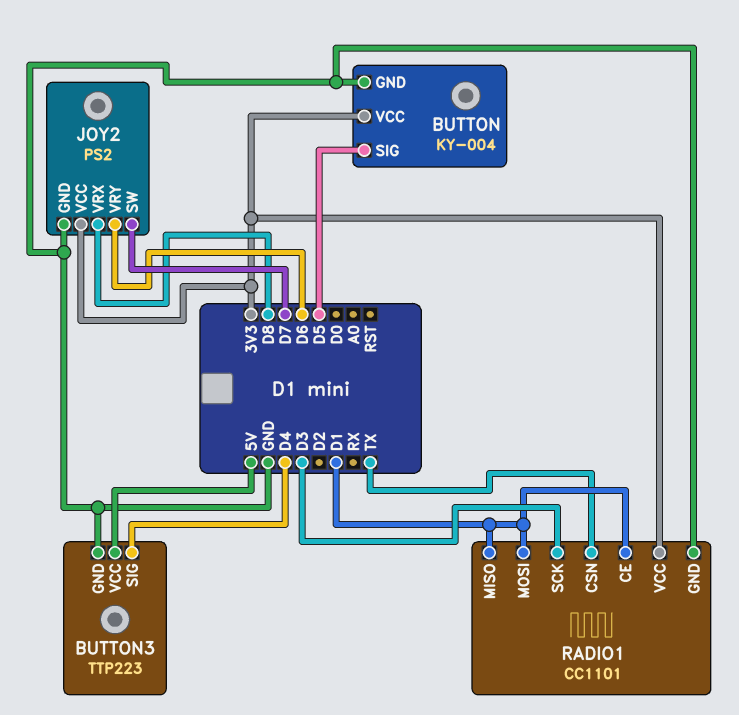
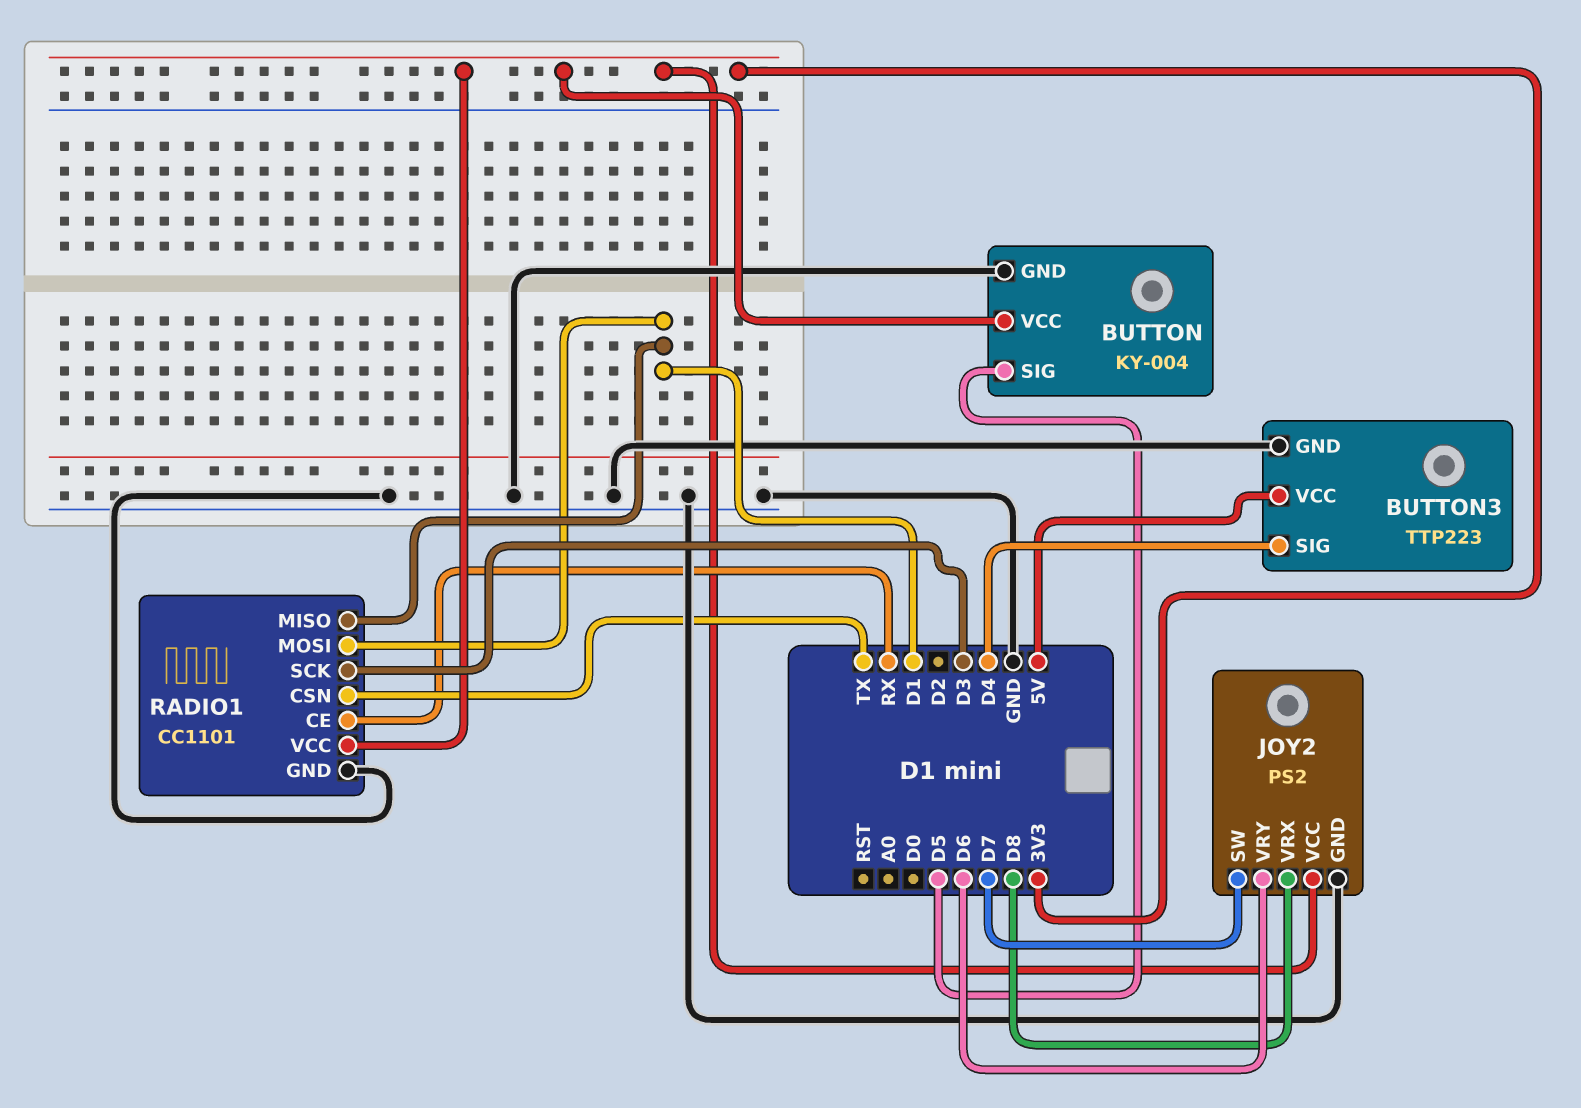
RADIO1 pin CE: D1 -> RX

